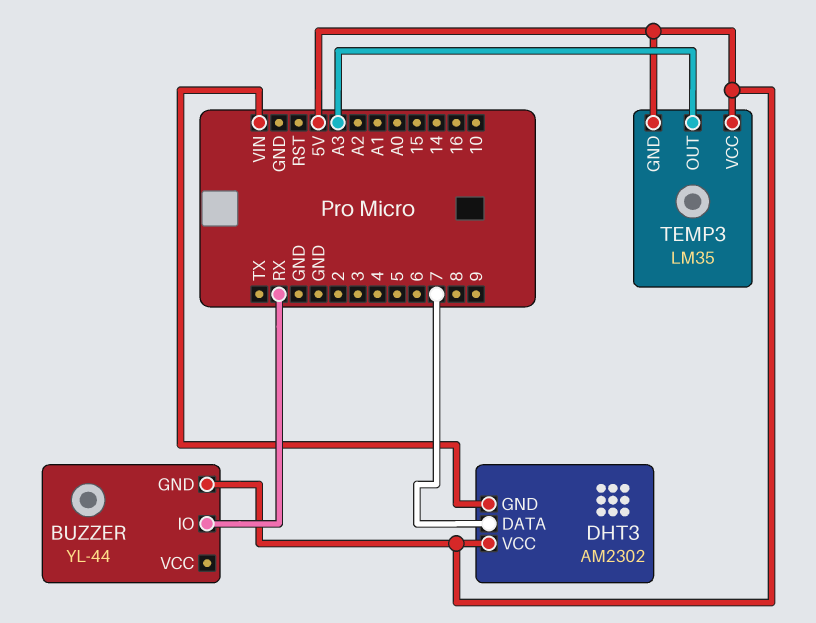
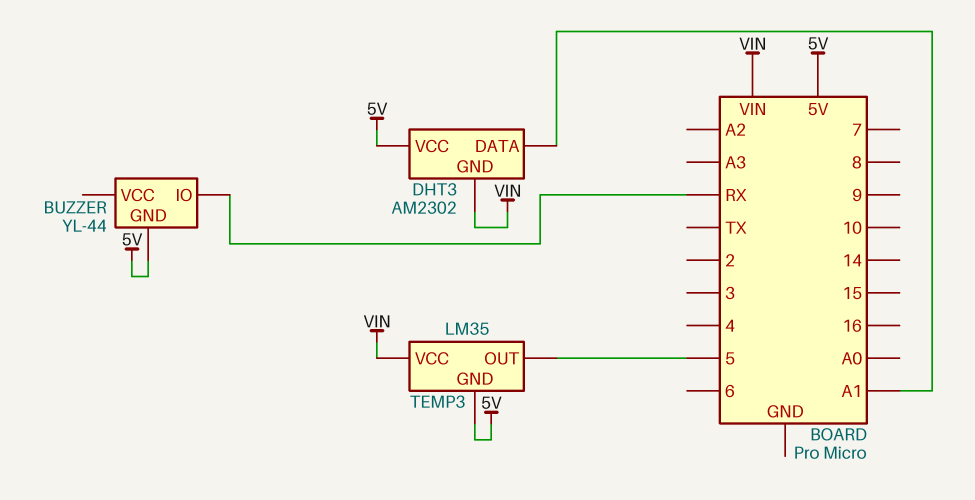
DHT3 pin DATA: 7 -> A1
TEMP3 pin OUT: A3 -> 5
TEMP3 pin VCC: 5V -> VIN

